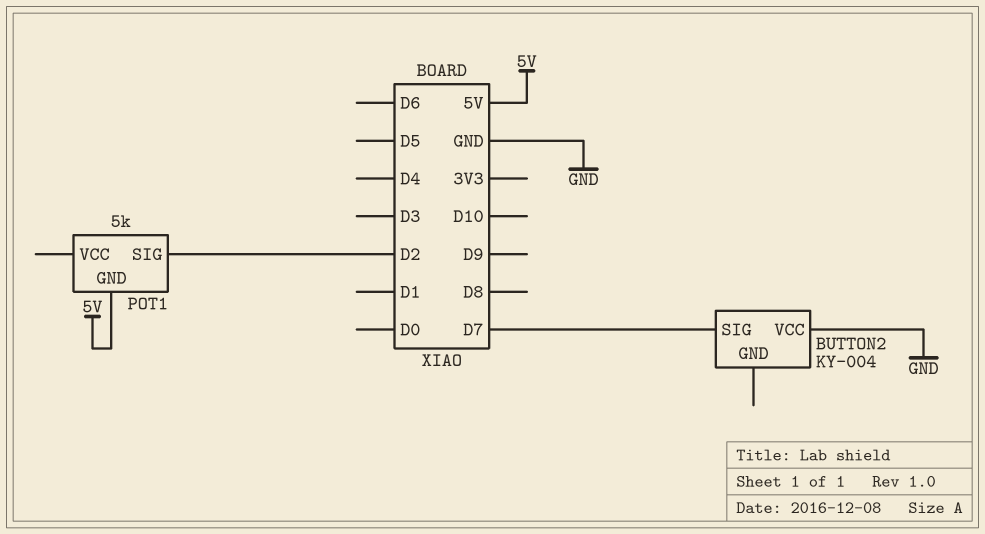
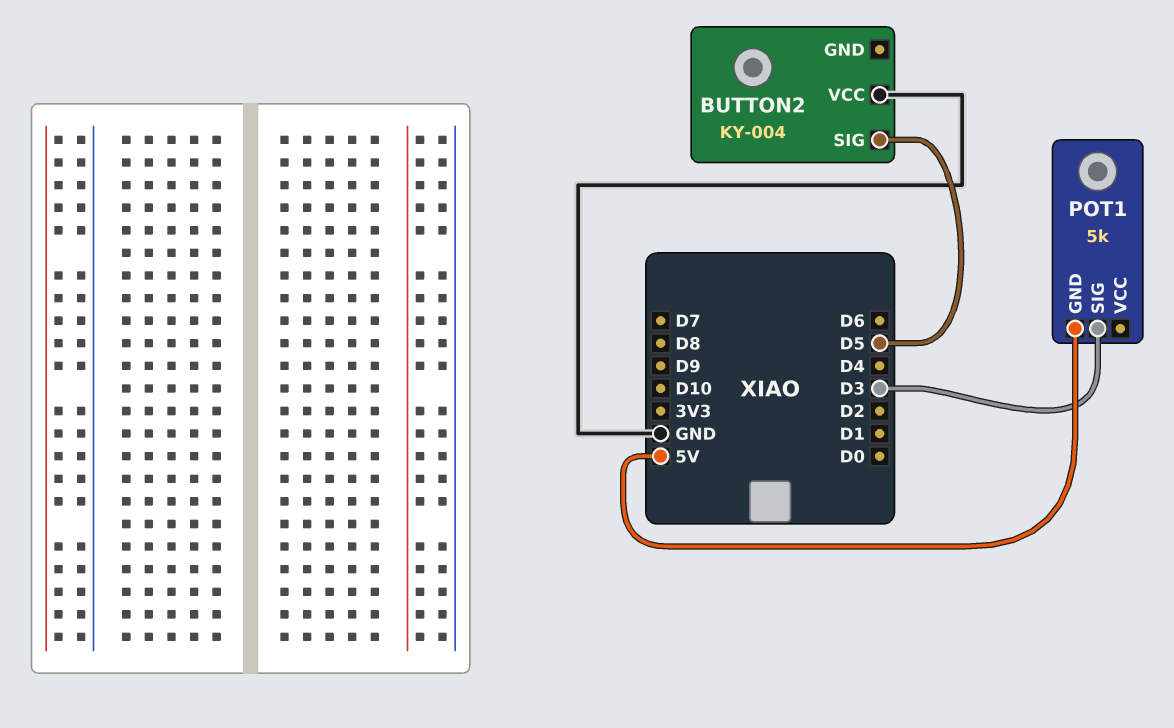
BUTTON2 pin SIG: D7 -> D5
POT1 pin SIG: D2 -> D3

